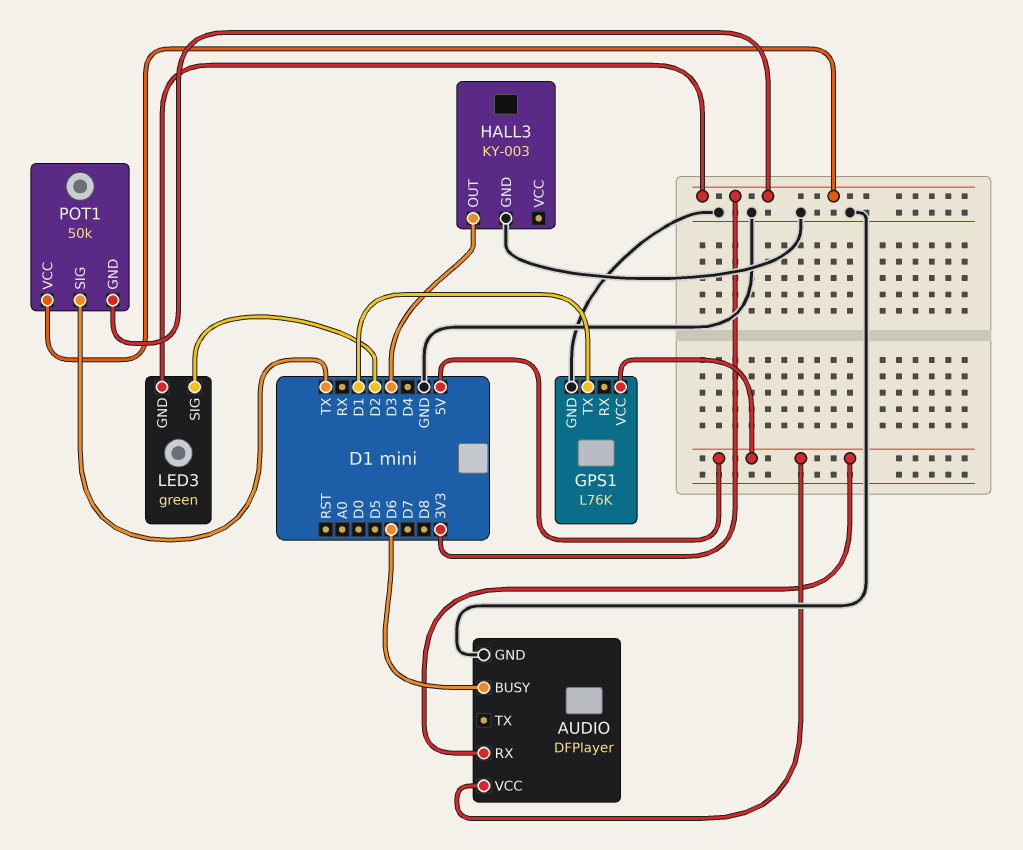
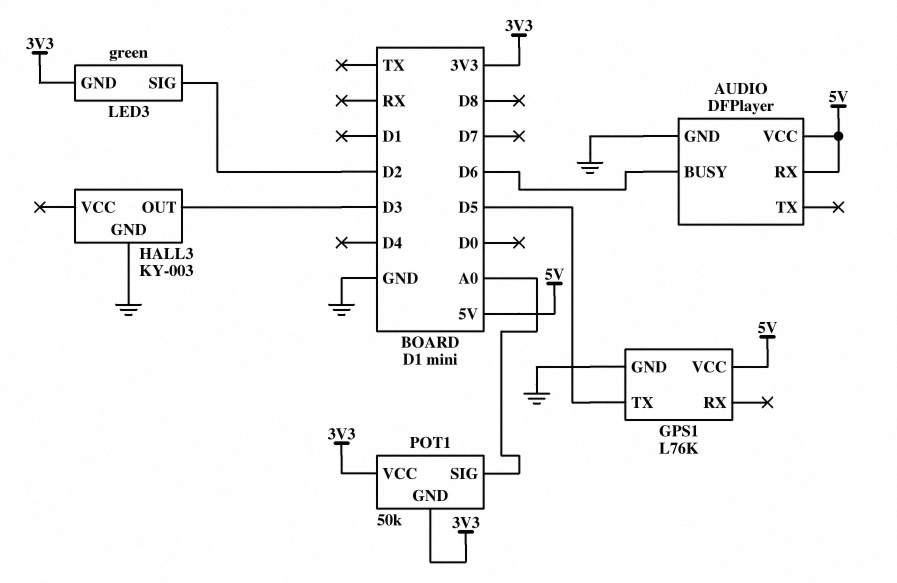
GPS1 pin TX: D1 -> D5
POT1 pin SIG: TX -> A0

